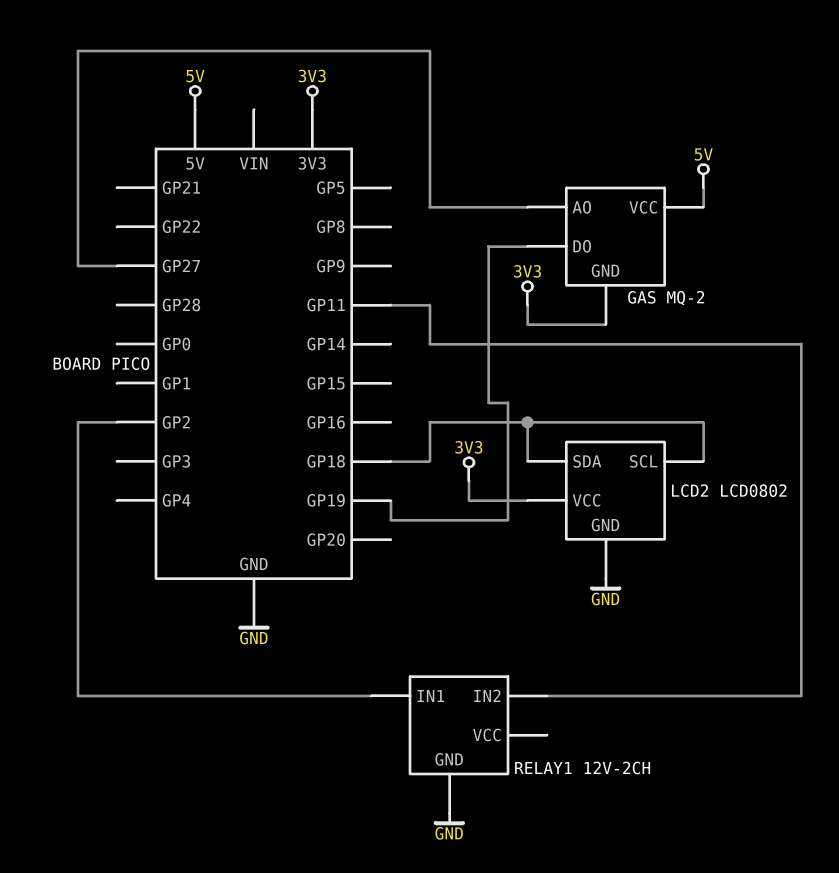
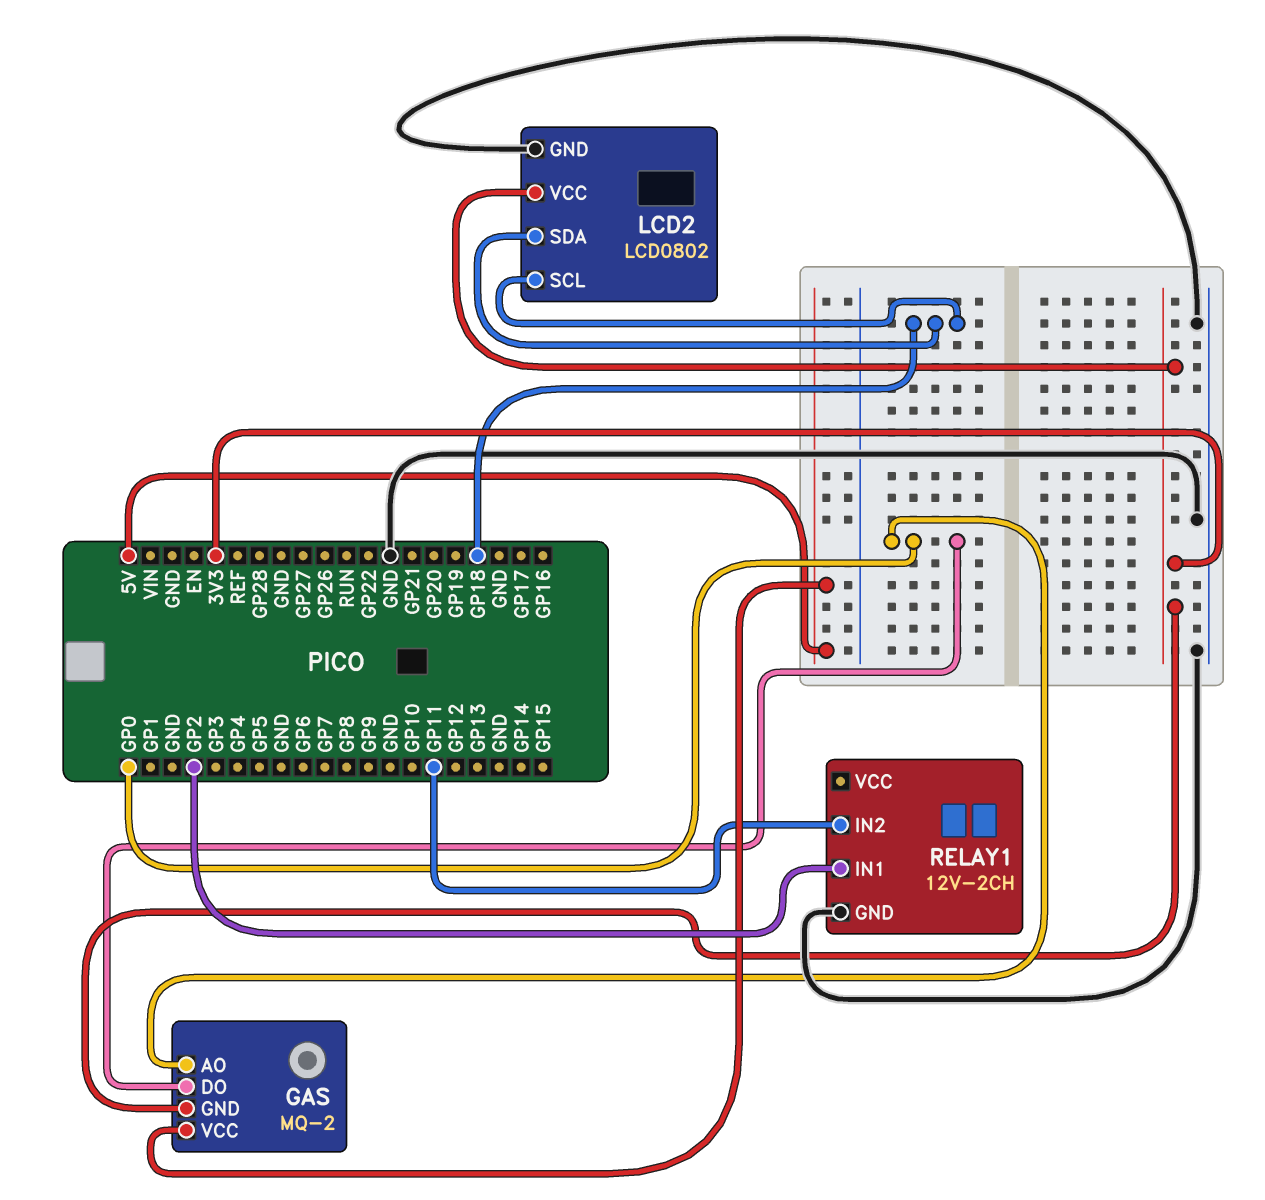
GAS pin AO: GP27 -> GP0
GAS pin DO: GP19 -> GP0

